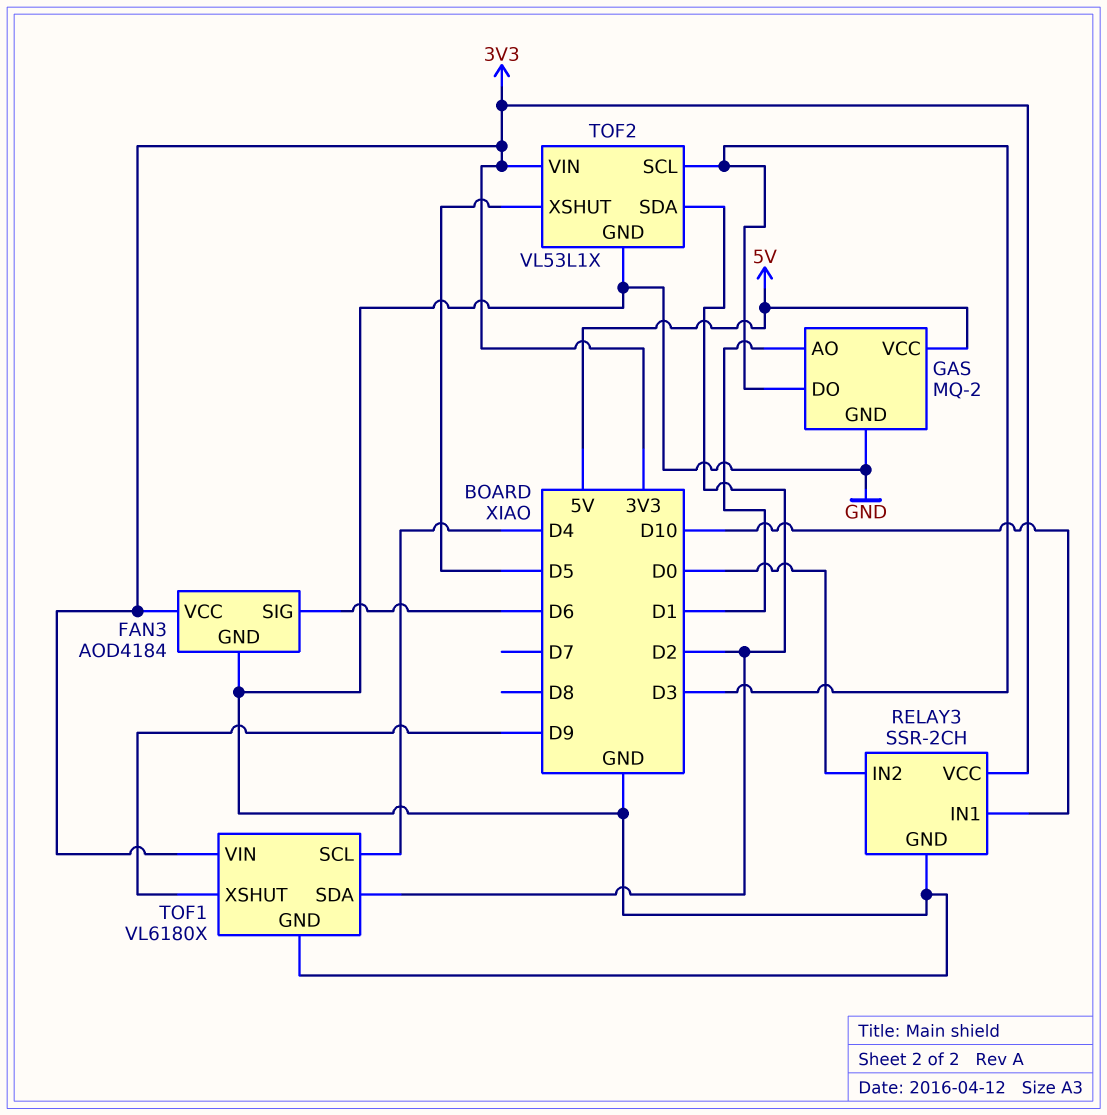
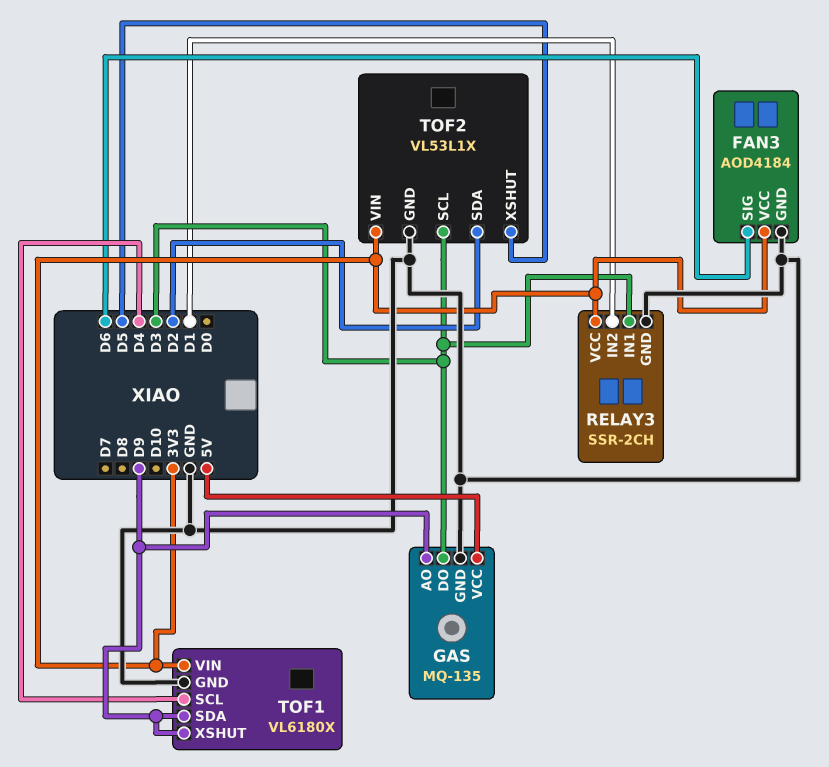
GAS: MQ-2 -> MQ-135
GAS pin AO: D1 -> D9
RELAY3 pin IN1: D10 -> D3
RELAY3 pin IN2: D0 -> D1
TOF1 pin SDA: D2 -> D9

